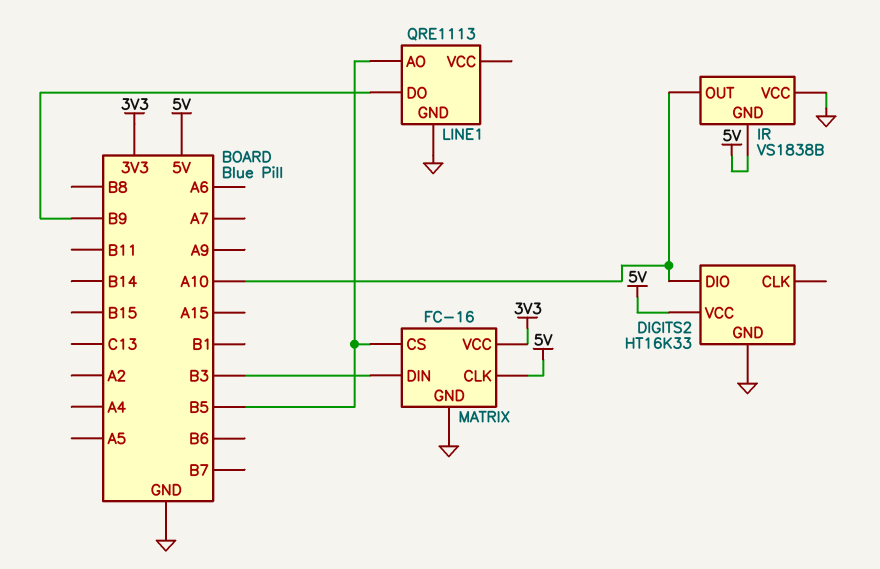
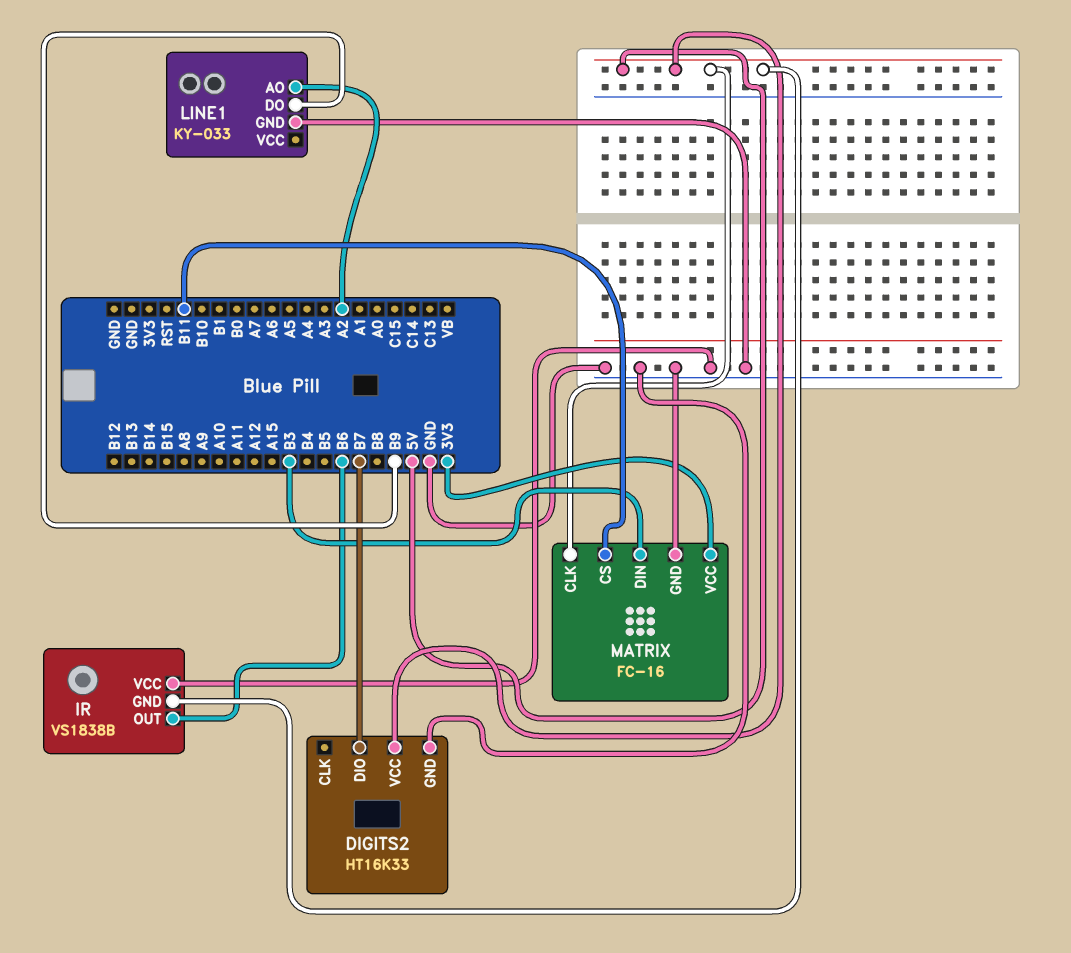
DIGITS2 pin DIO: A10 -> B7
IR pin OUT: A10 -> B6
LINE1: QRE1113 -> KY-033
LINE1 pin AO: B5 -> A2
MATRIX pin CS: B5 -> B11

